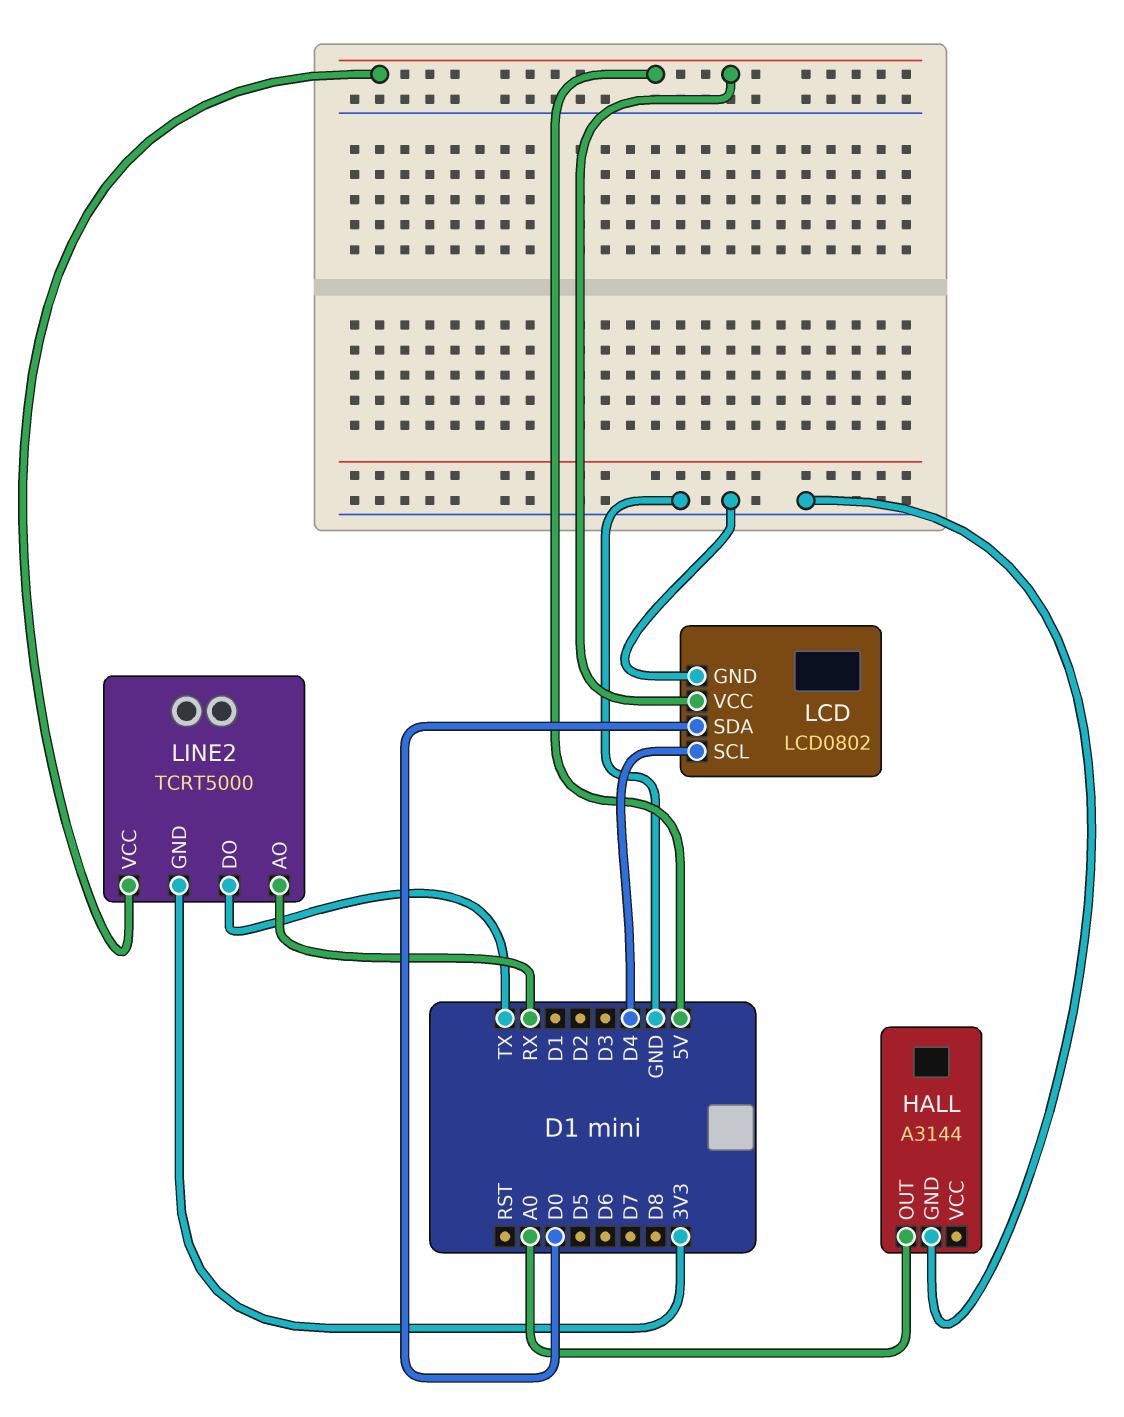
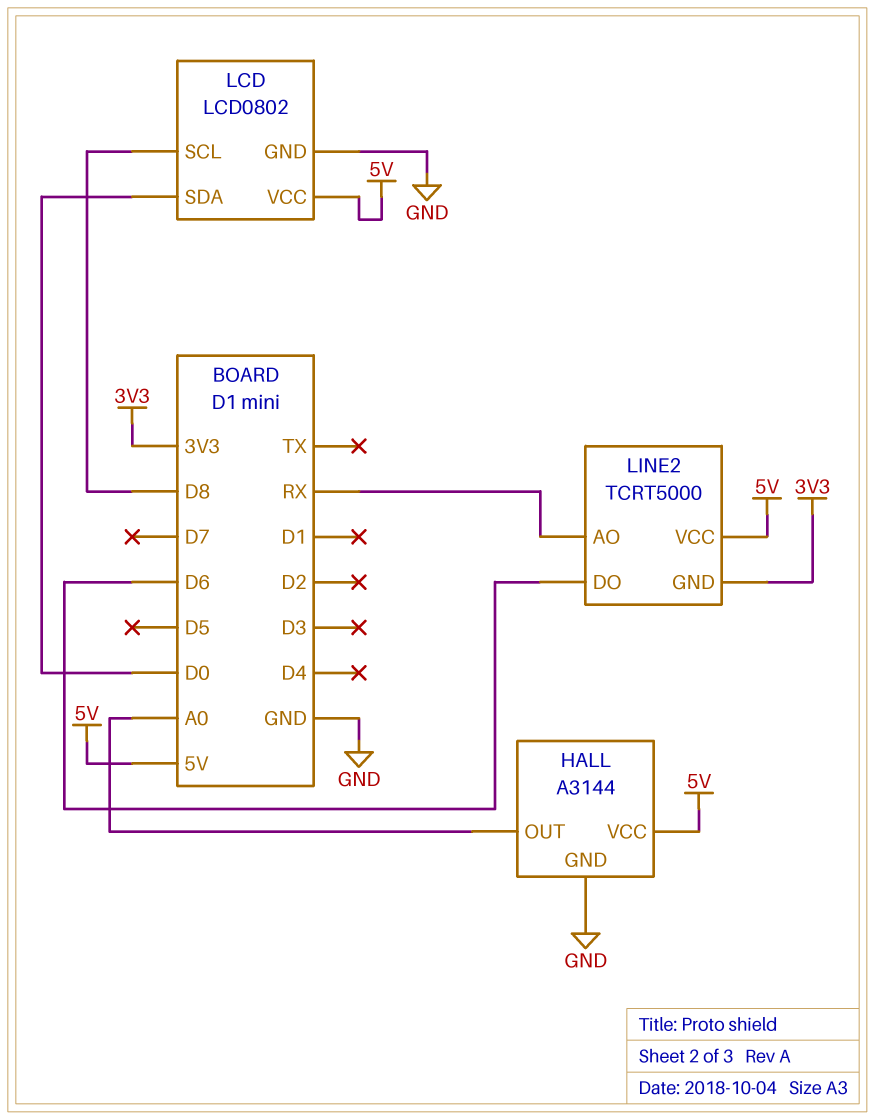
HALL pin VCC: none -> 5V
LCD pin SCL: D4 -> D8
LINE2 pin DO: TX -> D6

